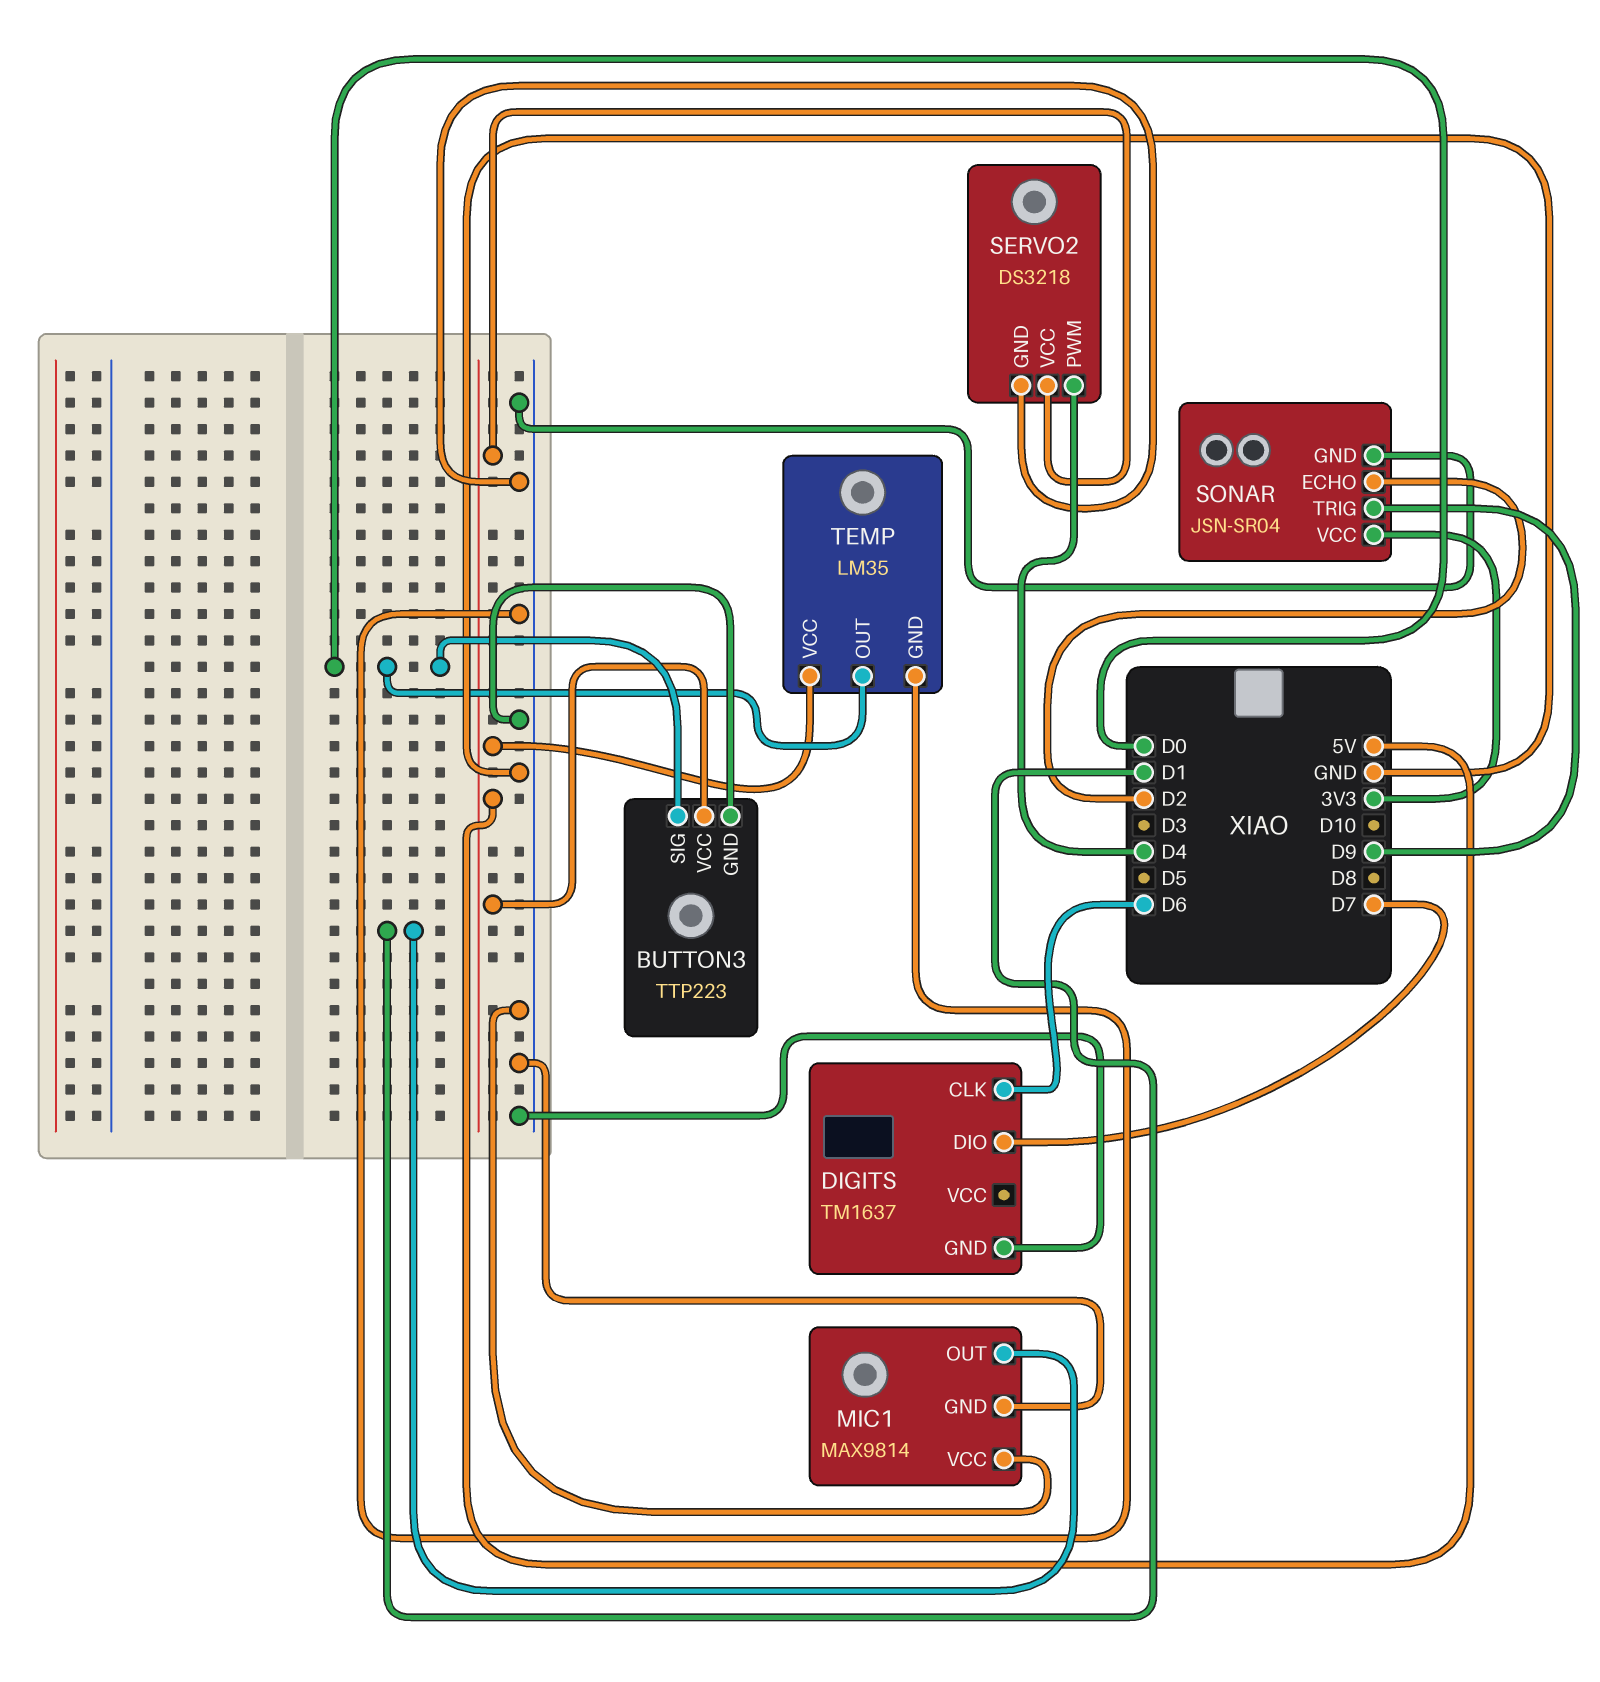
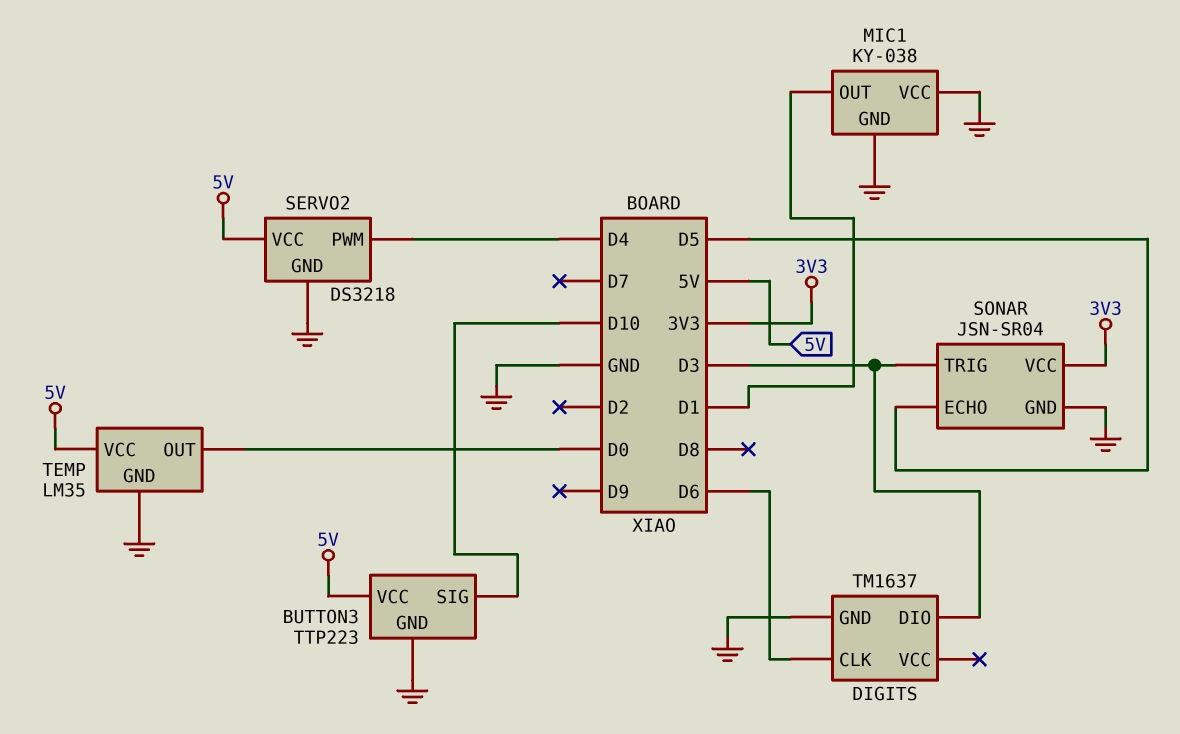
BUTTON3 pin SIG: D0 -> D10
DIGITS pin DIO: D7 -> D3
MIC1: MAX9814 -> KY-038
SONAR pin ECHO: D2 -> D5
SONAR pin TRIG: D9 -> D3

